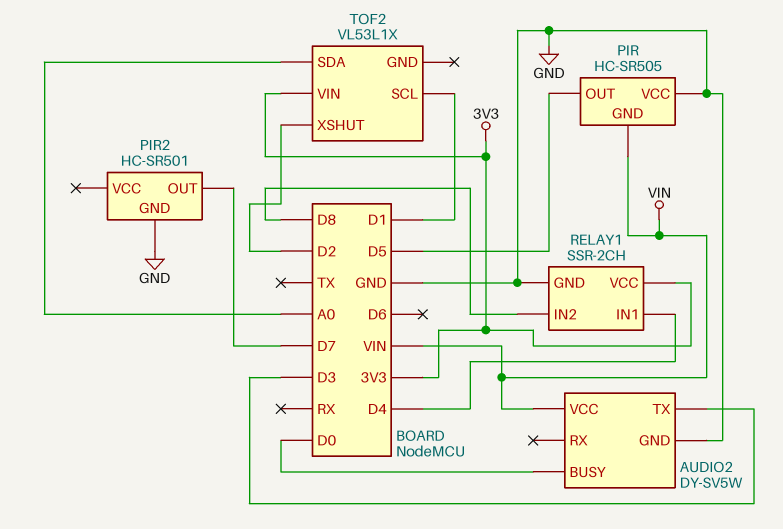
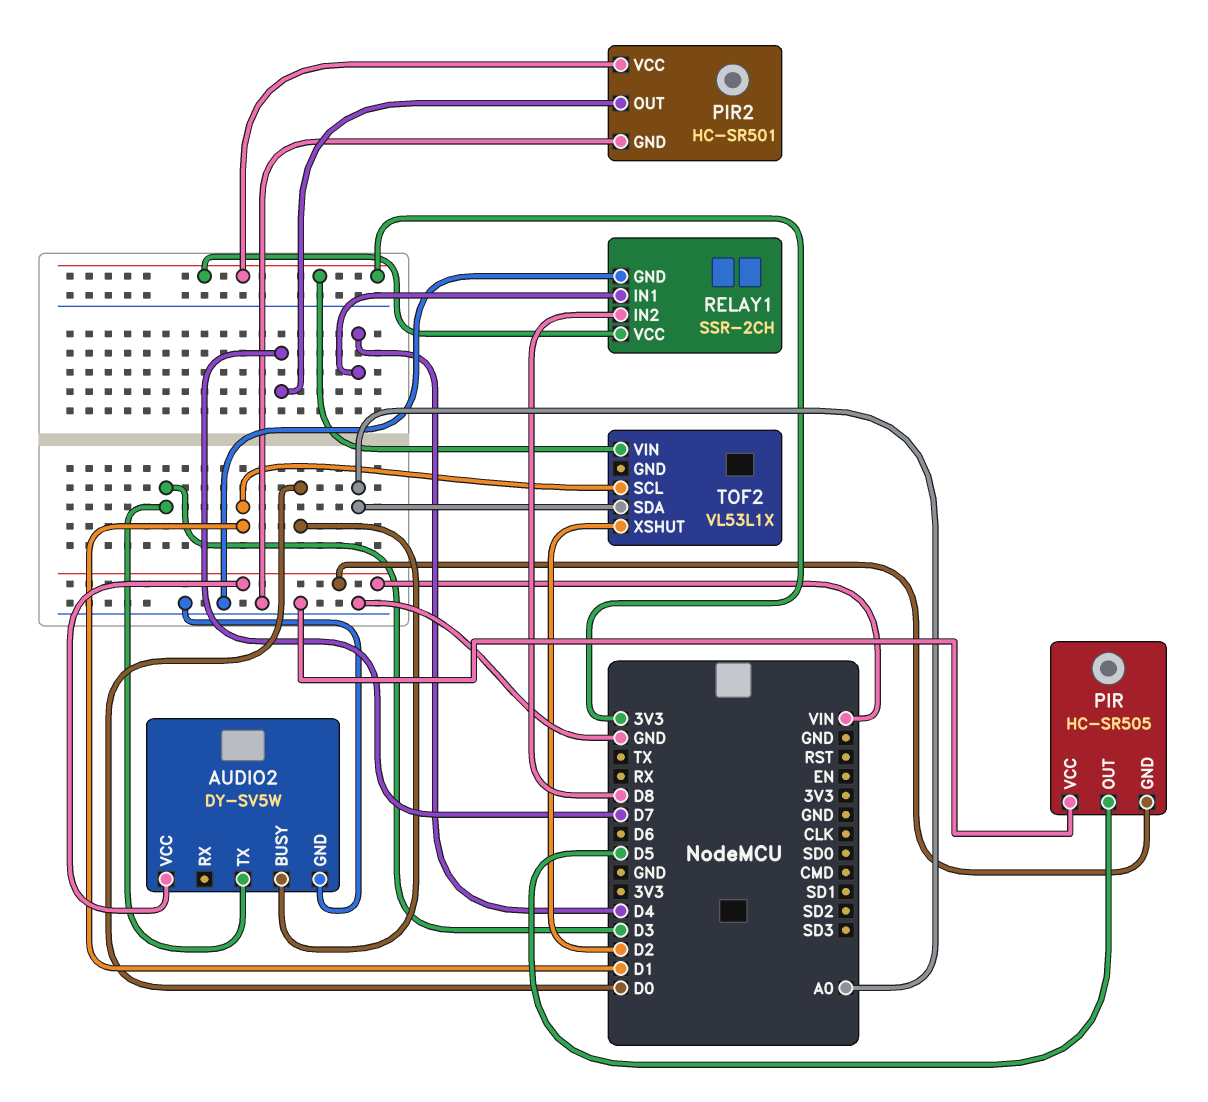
PIR2 pin VCC: none -> 3V3

